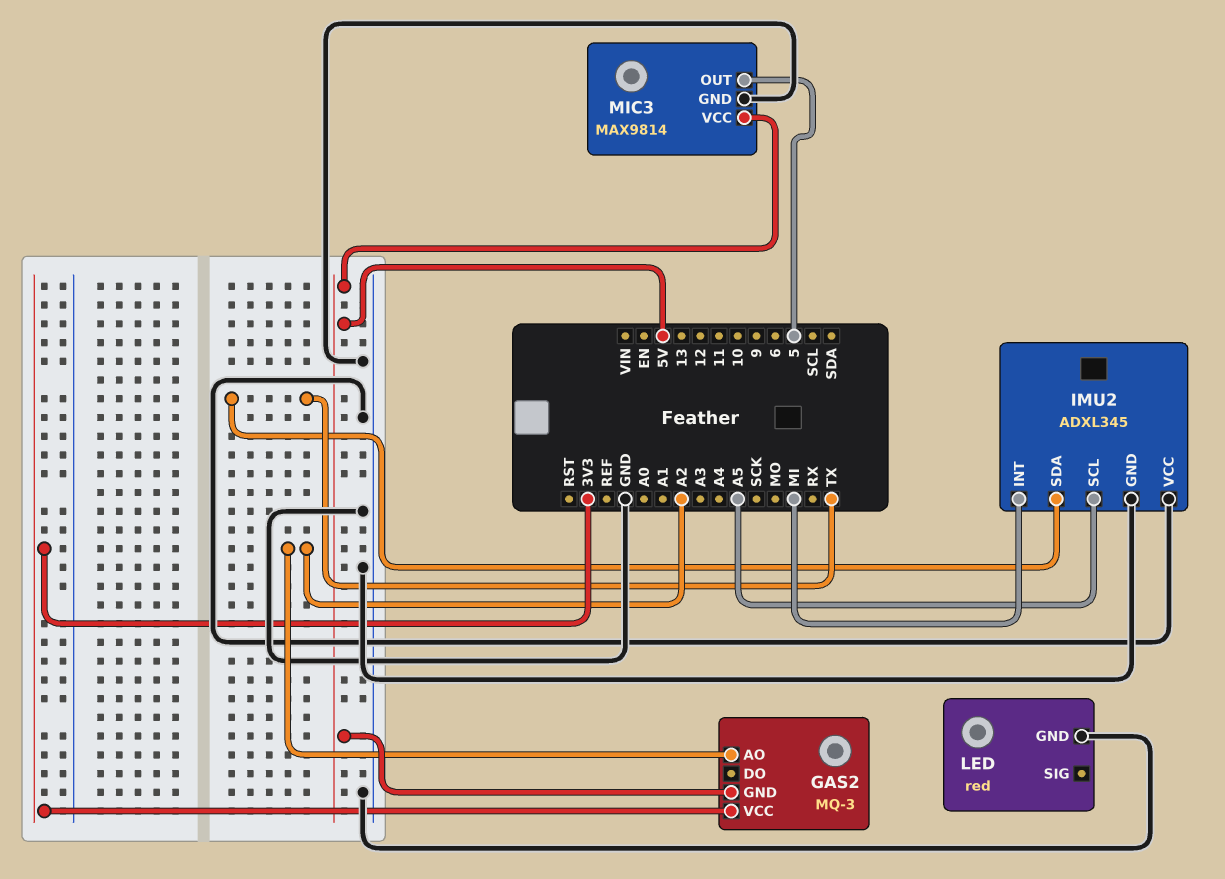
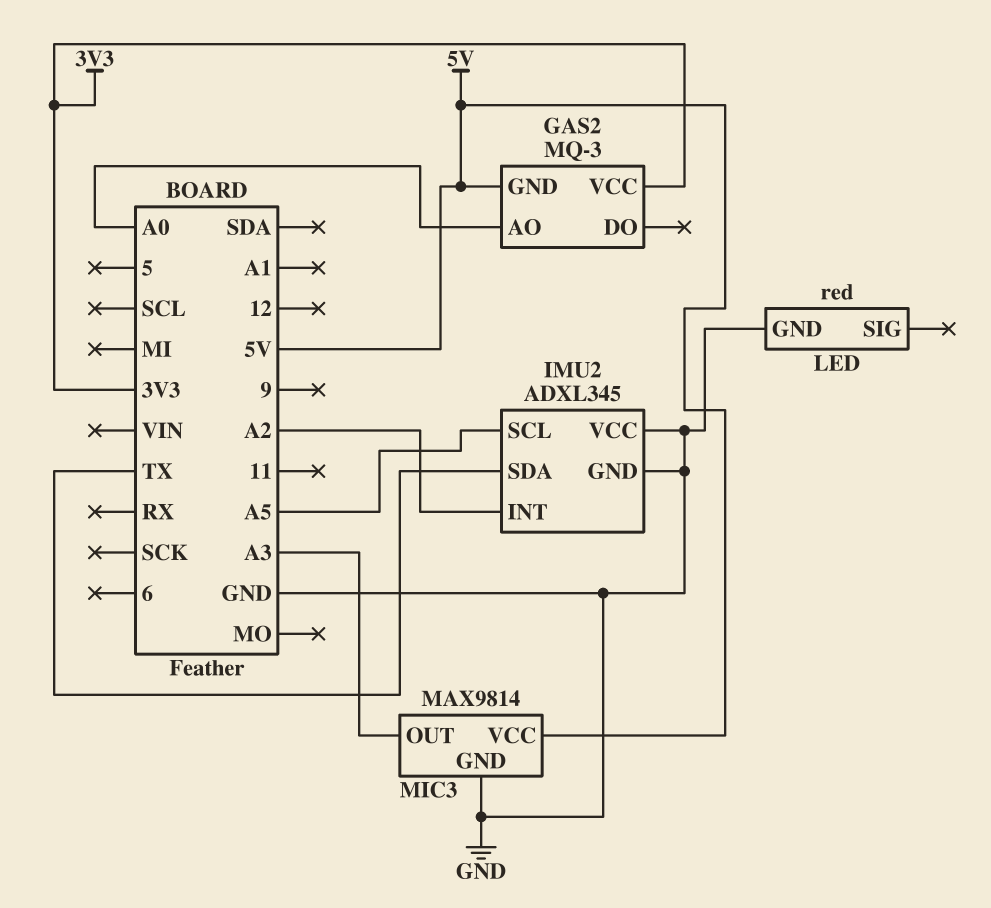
GAS2 pin AO: A2 -> A0
IMU2 pin INT: MI -> A2
MIC3 pin OUT: 5 -> A3

